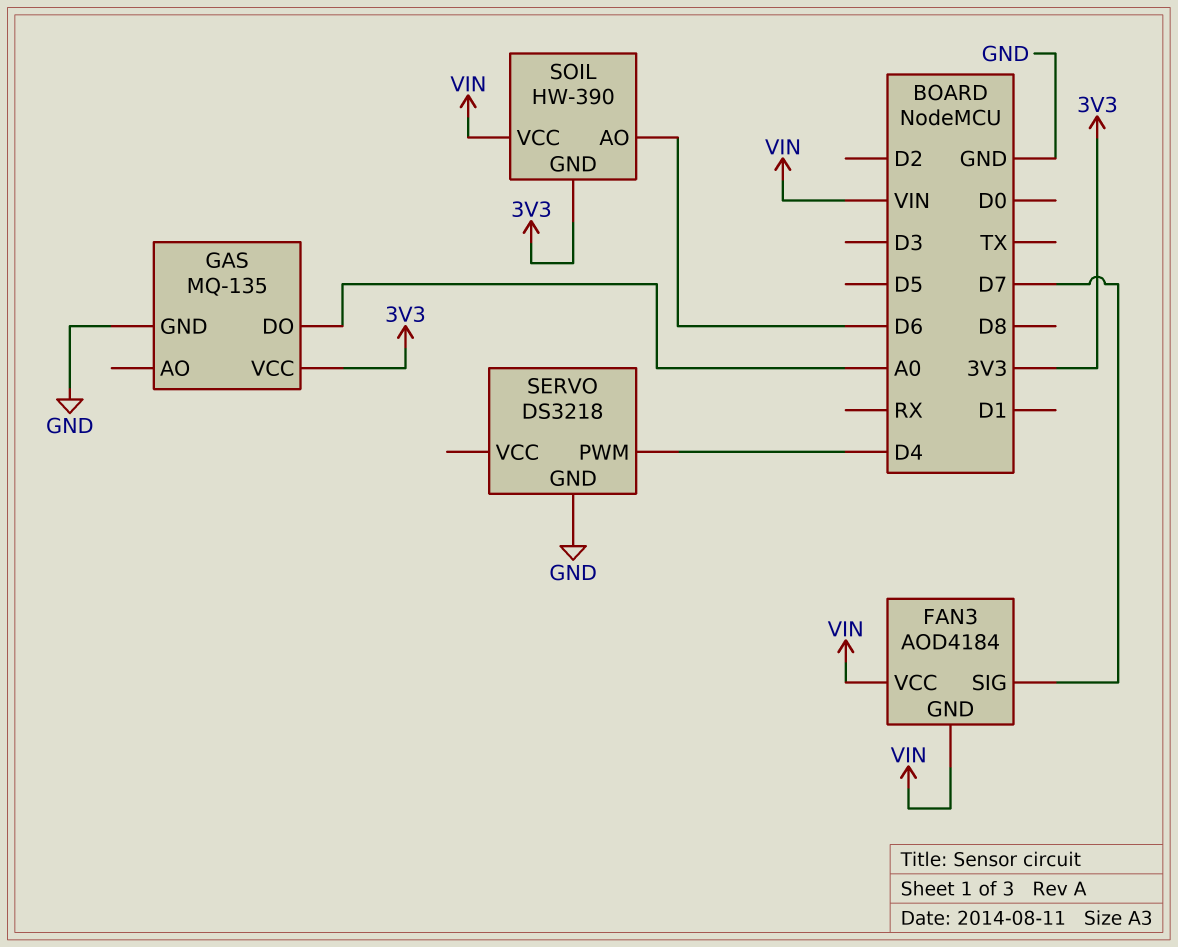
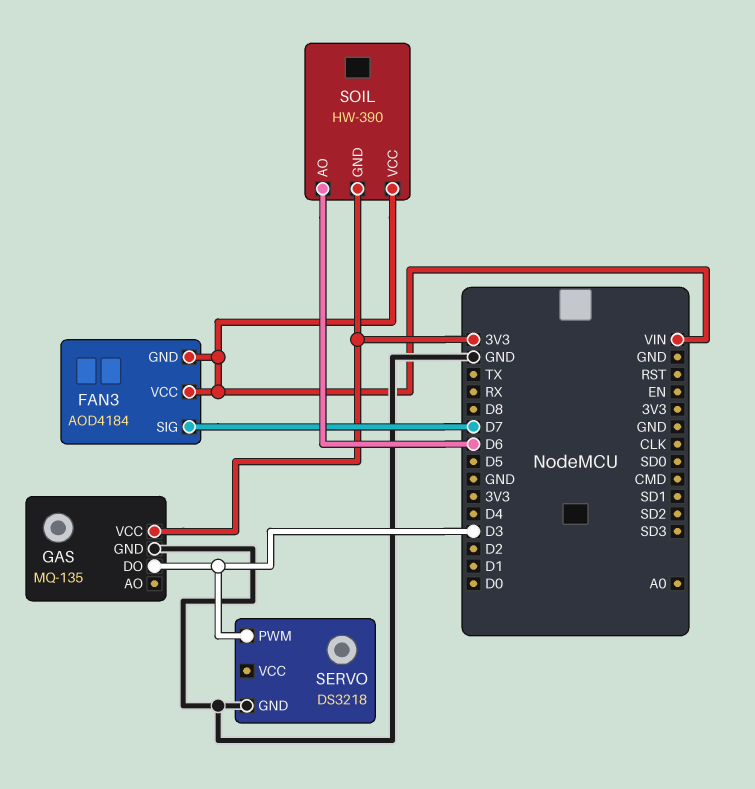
GAS pin DO: A0 -> D3
SERVO pin PWM: D4 -> D3

